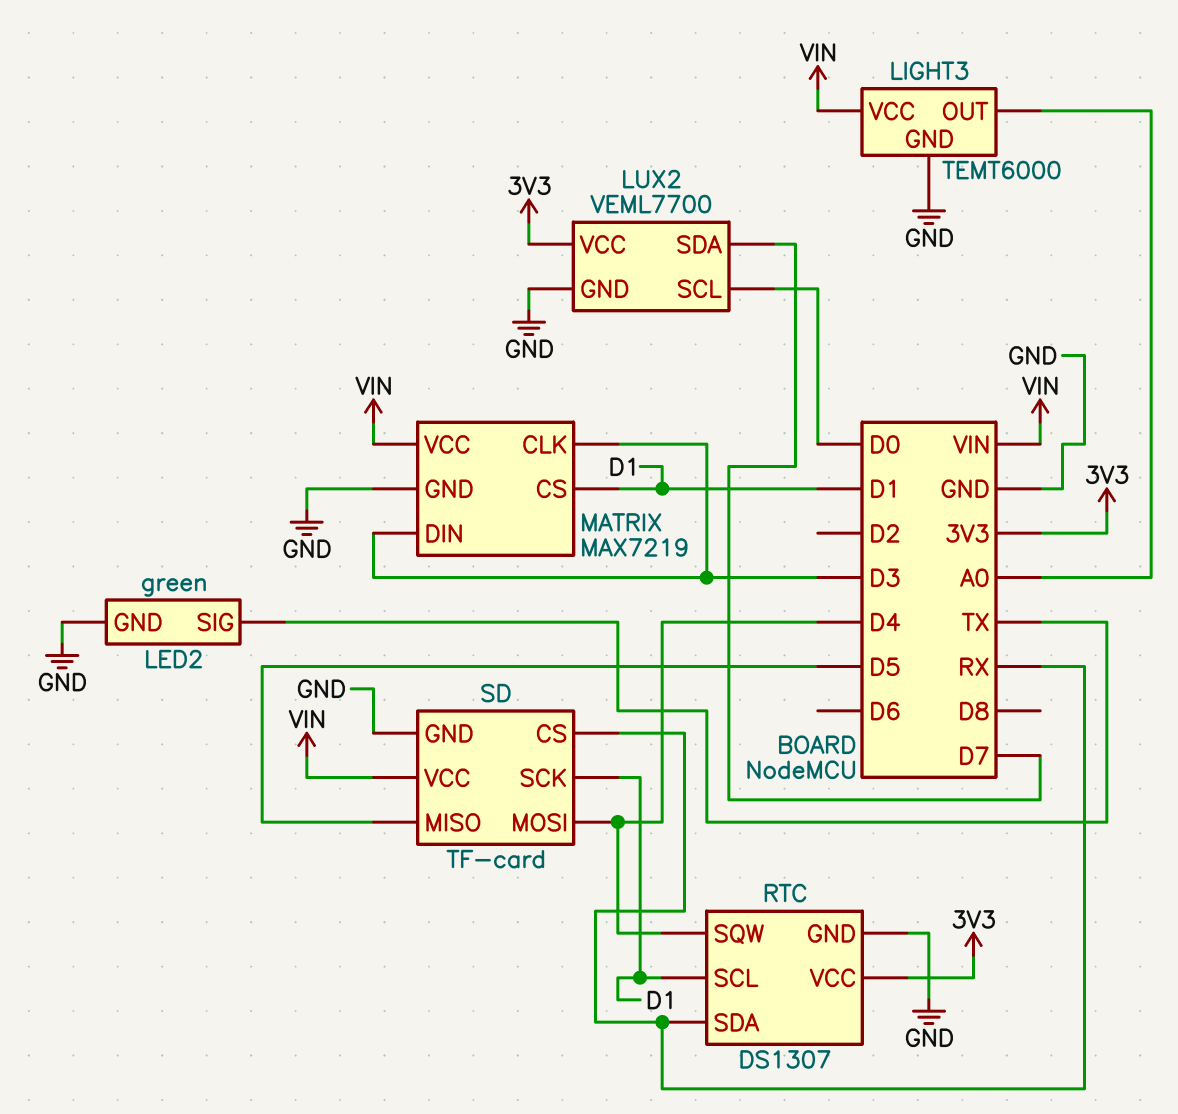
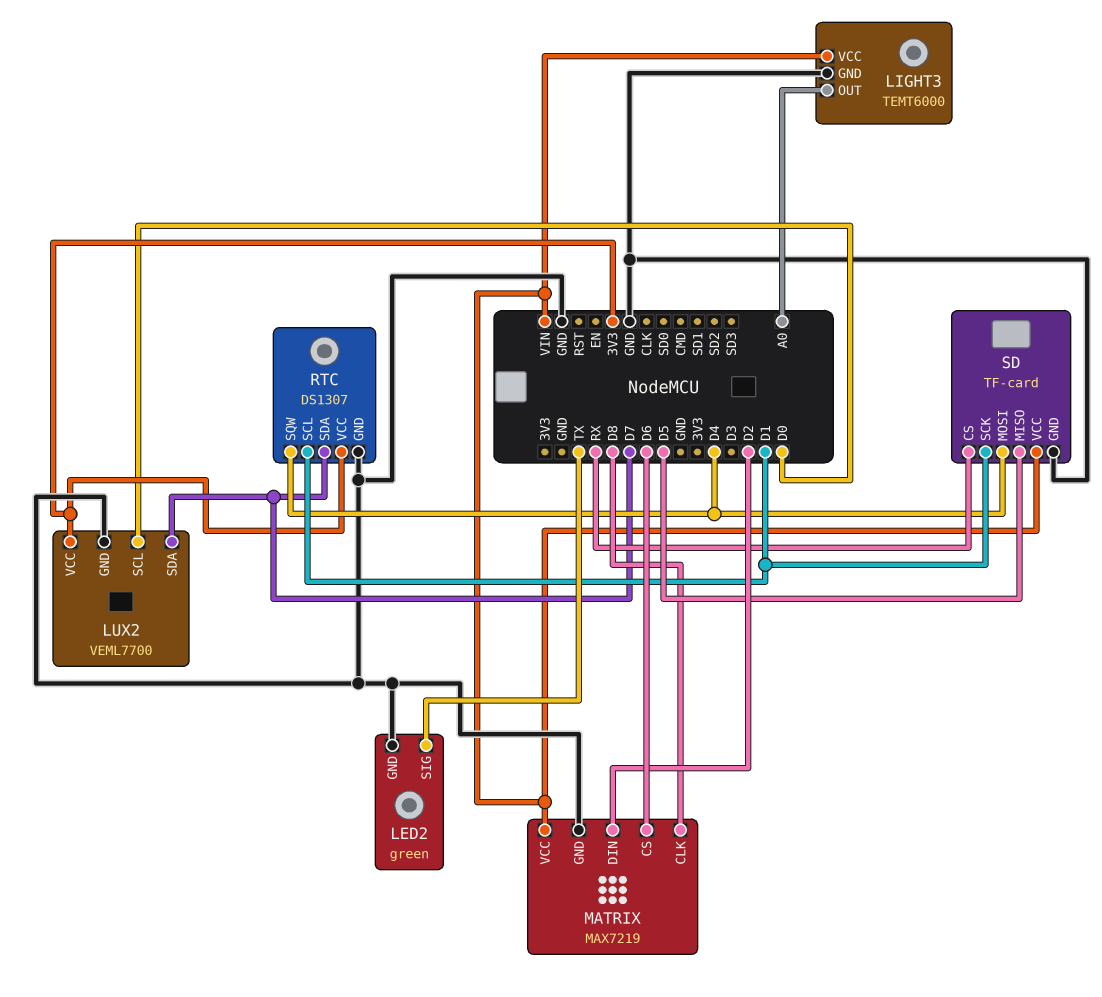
MATRIX pin CLK: D3 -> D8
MATRIX pin CS: D1 -> D6
MATRIX pin DIN: D3 -> D2
RTC pin SDA: RX -> D7

